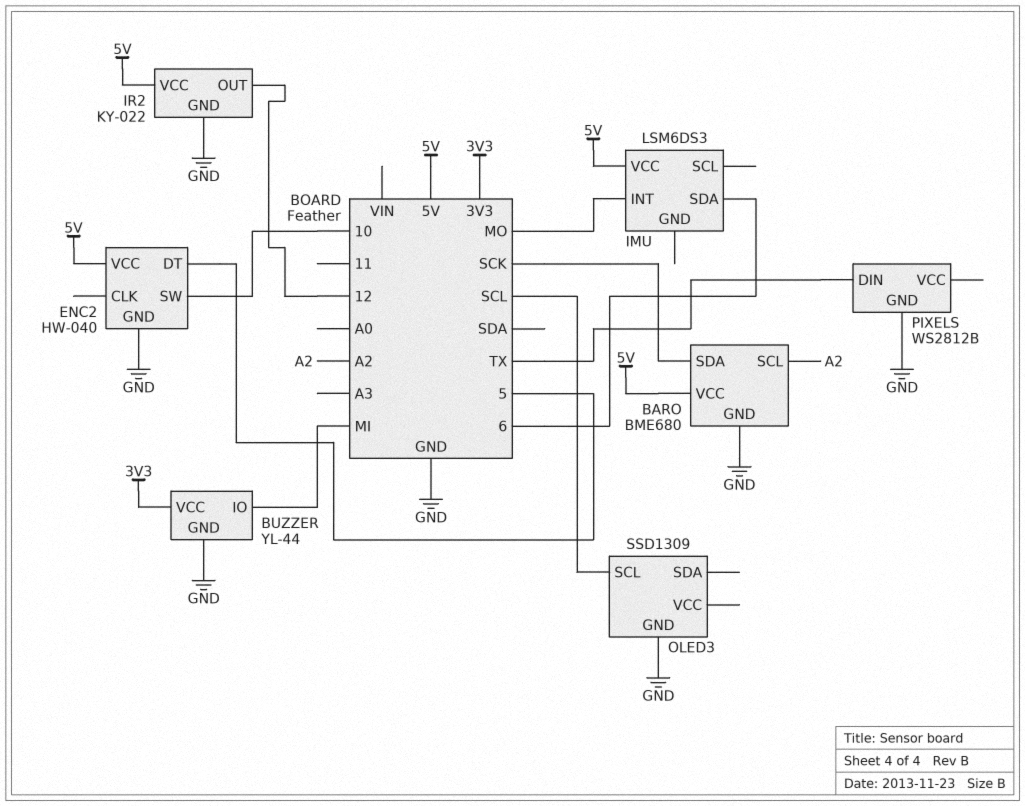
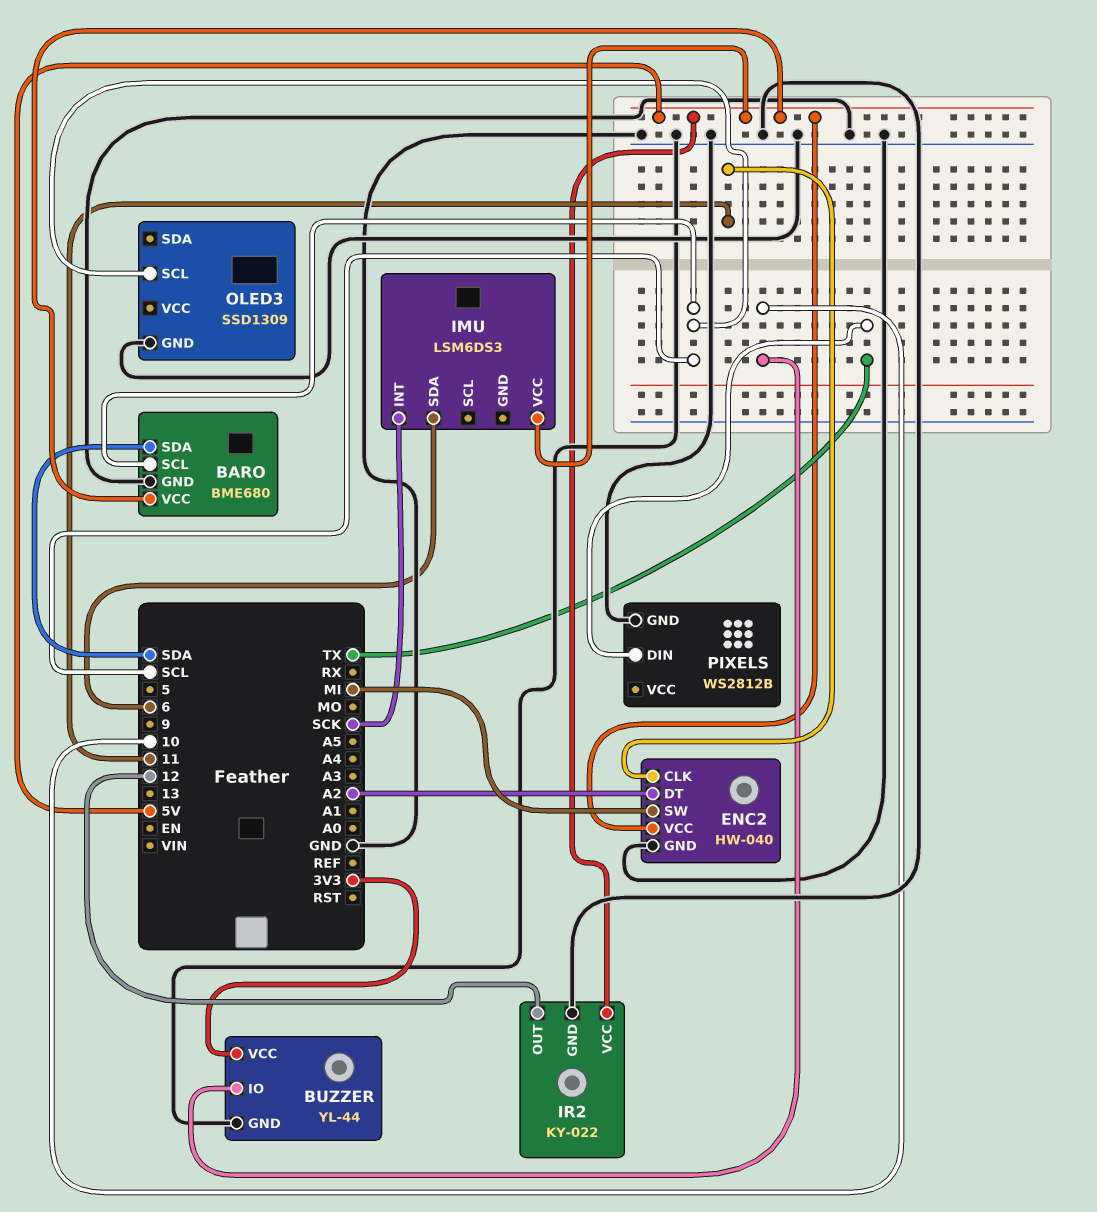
BARO pin SCL: A2 -> SCL
BARO pin SDA: SCK -> SDA
BUZZER pin IO: MI -> 10
ENC2 pin CLK: none -> 11
ENC2 pin DT: 5 -> A2
ENC2 pin SW: 10 -> MI
IMU pin INT: MO -> SCK

